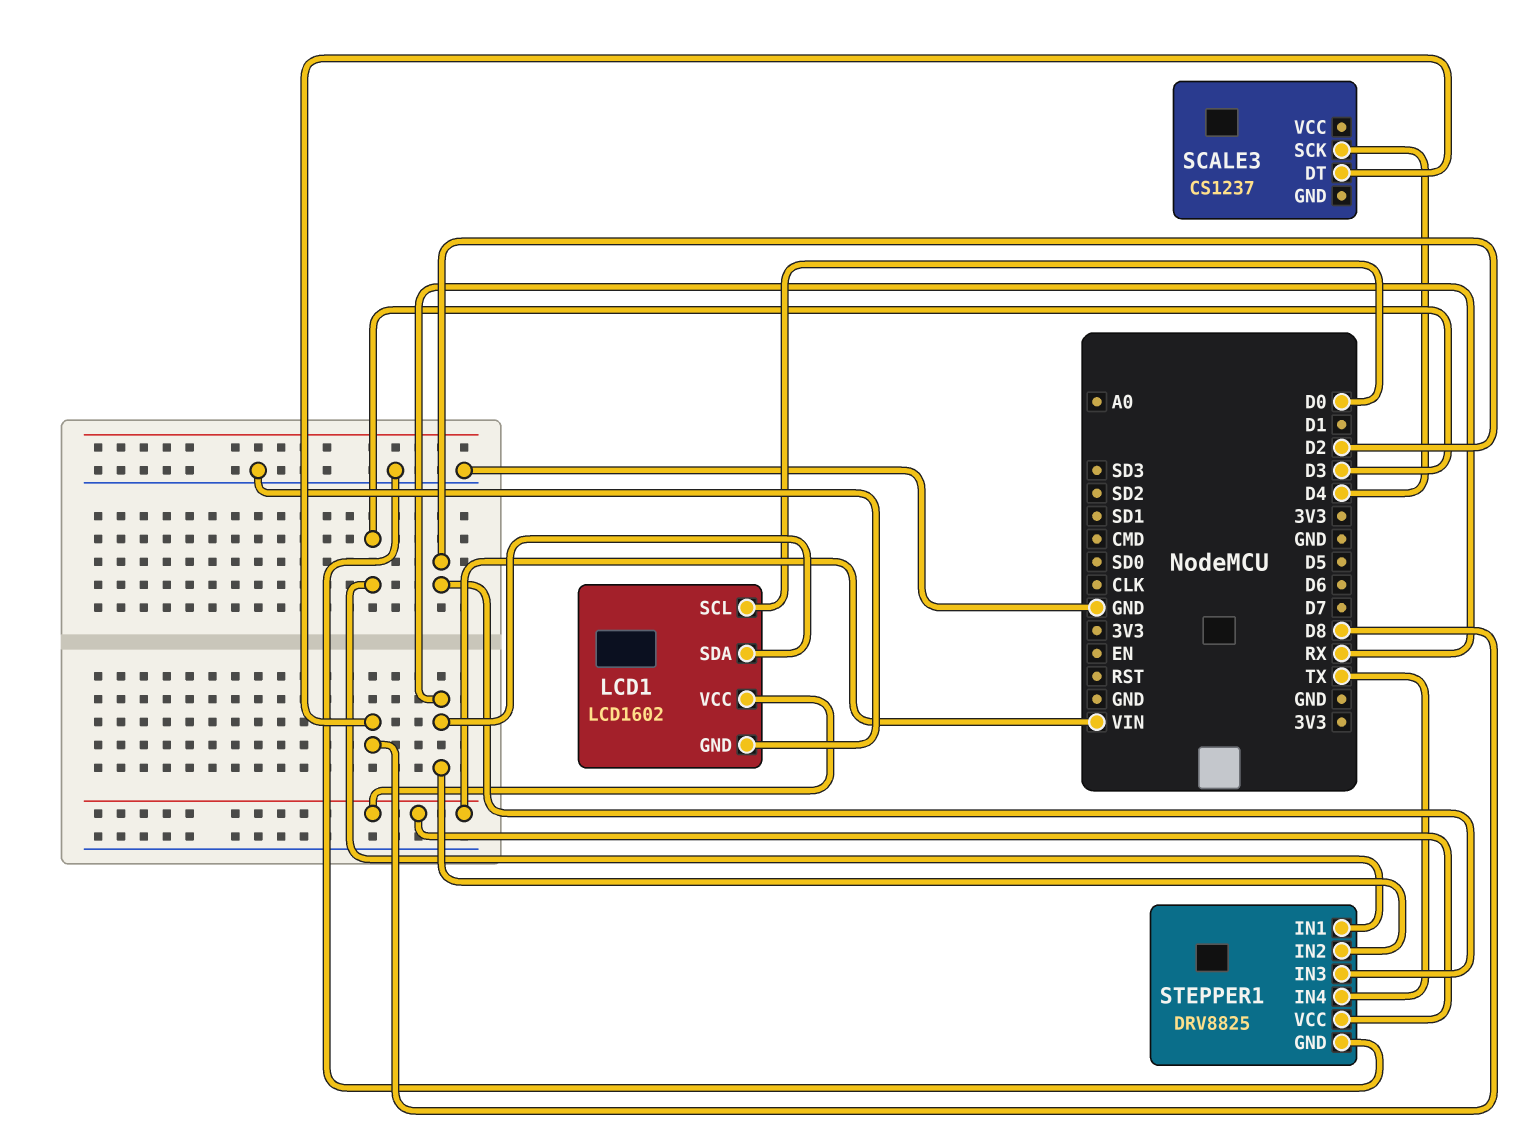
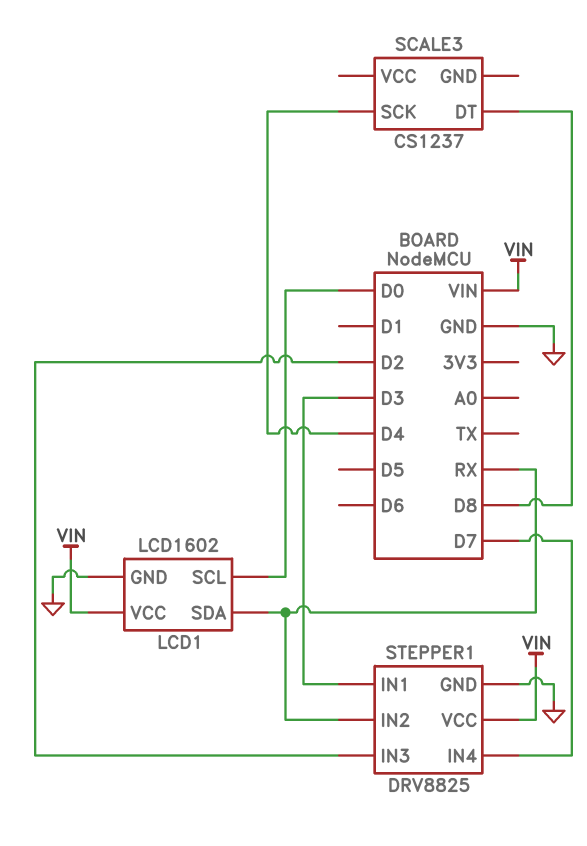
STEPPER1 pin IN4: TX -> D7

